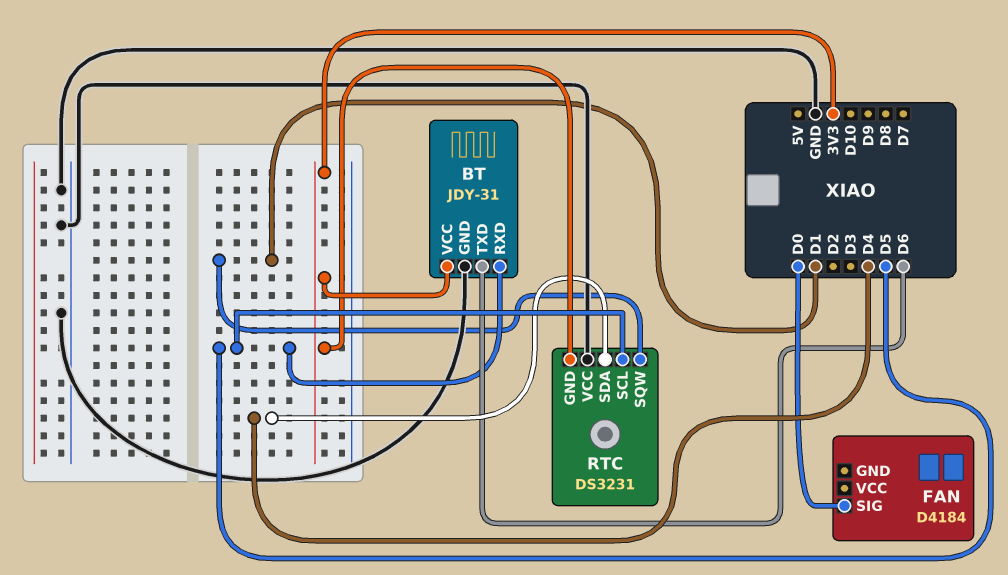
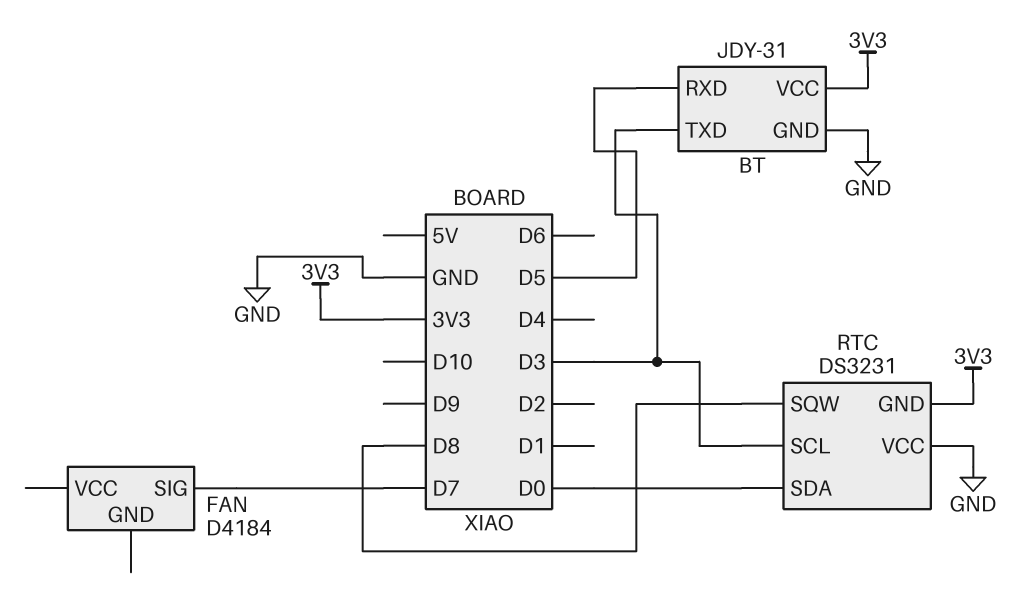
BT pin TXD: D6 -> D3
FAN pin SIG: D0 -> D7
RTC pin SCL: D5 -> D3
RTC pin SDA: D4 -> D0
RTC pin SQW: D1 -> D8

